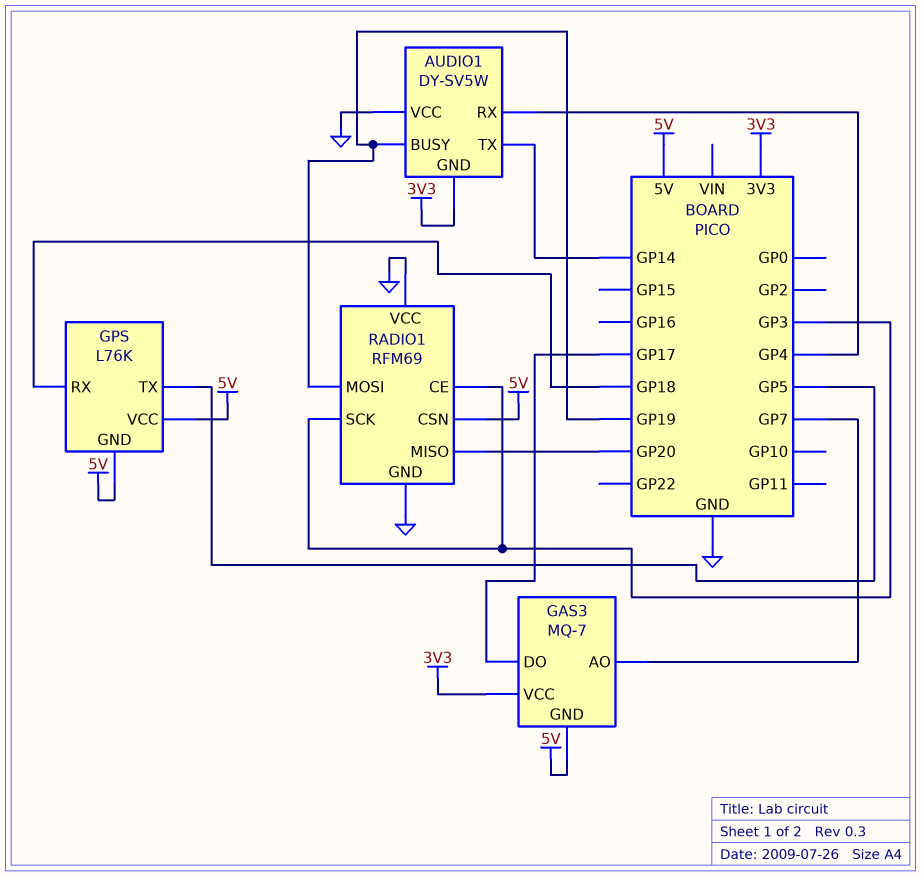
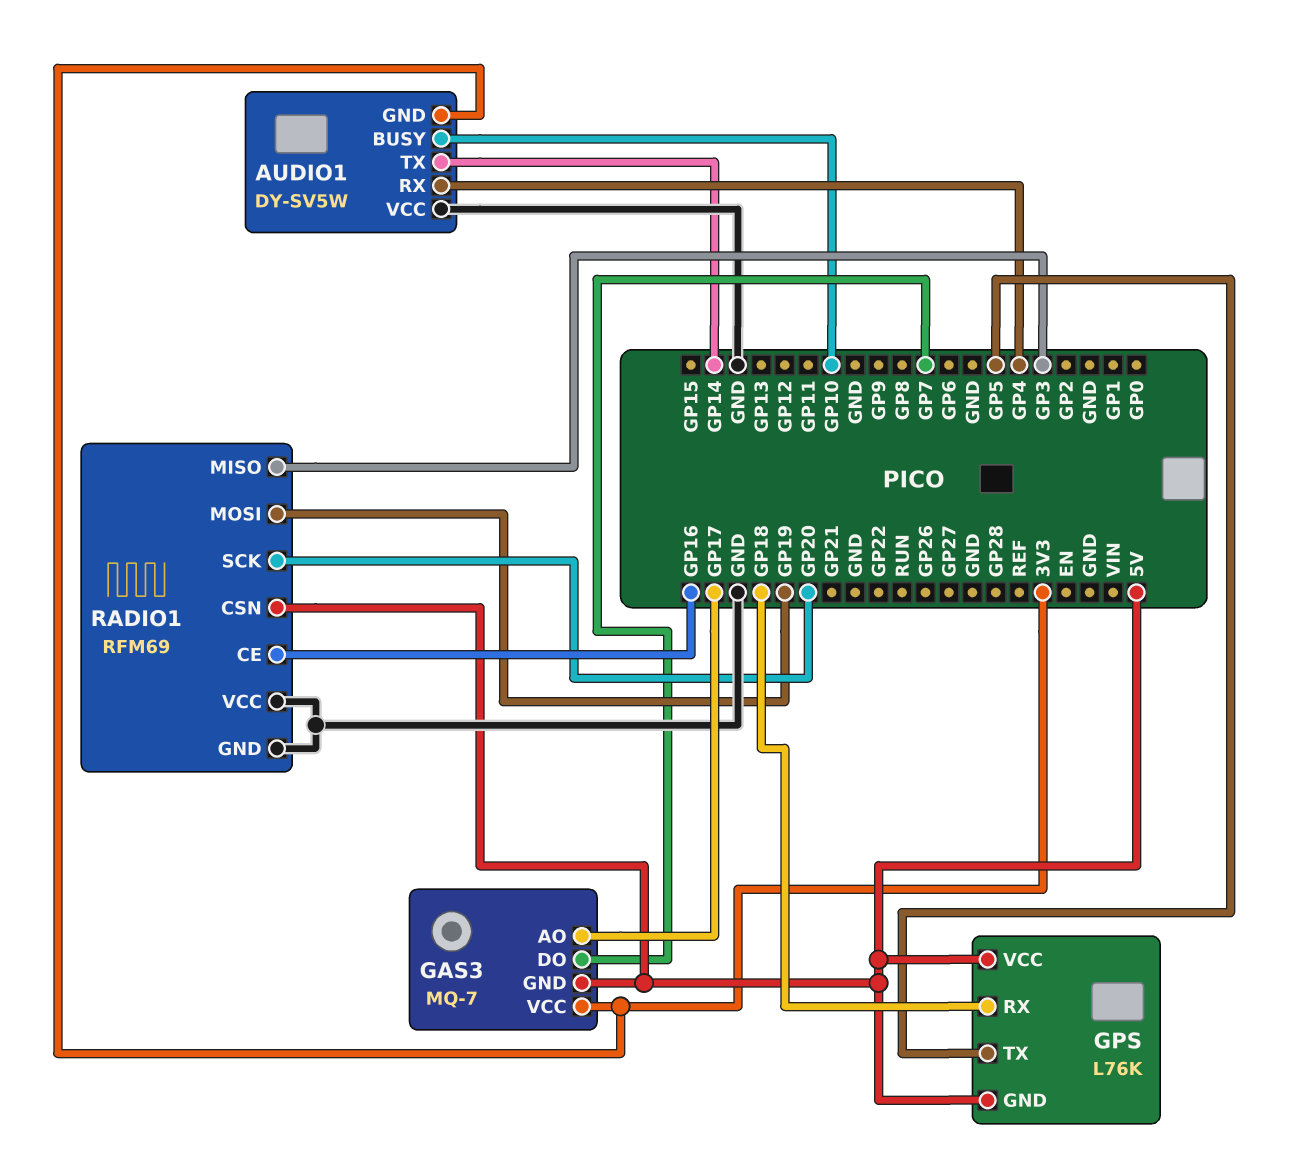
AUDIO1 pin BUSY: GP19 -> GP10
GAS3 pin AO: GP7 -> GP17
GAS3 pin DO: GP17 -> GP7
RADIO1 pin CE: GP3 -> GP16
RADIO1 pin MISO: GP20 -> GP3
RADIO1 pin SCK: GP3 -> GP20

